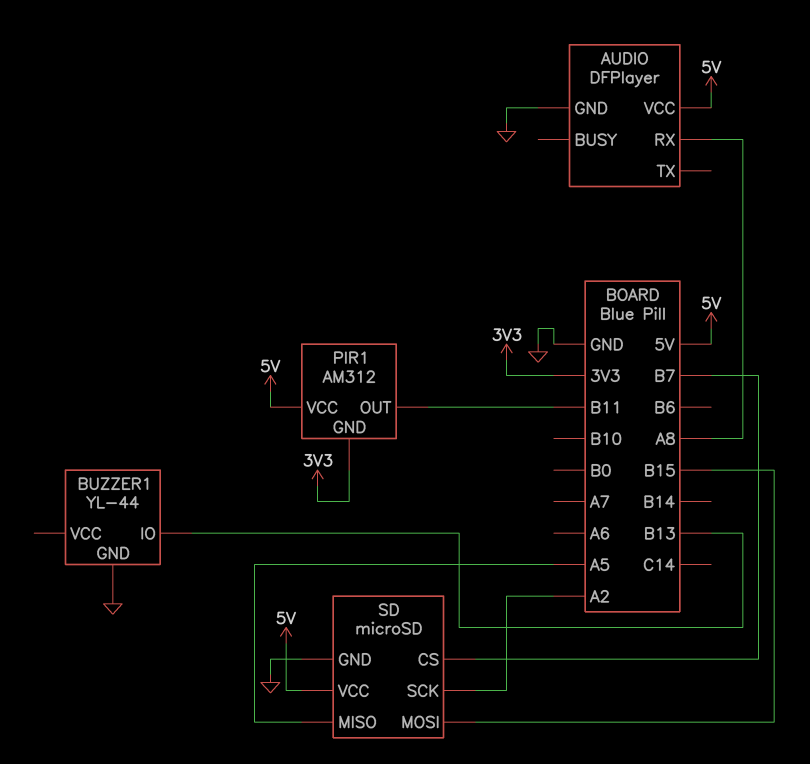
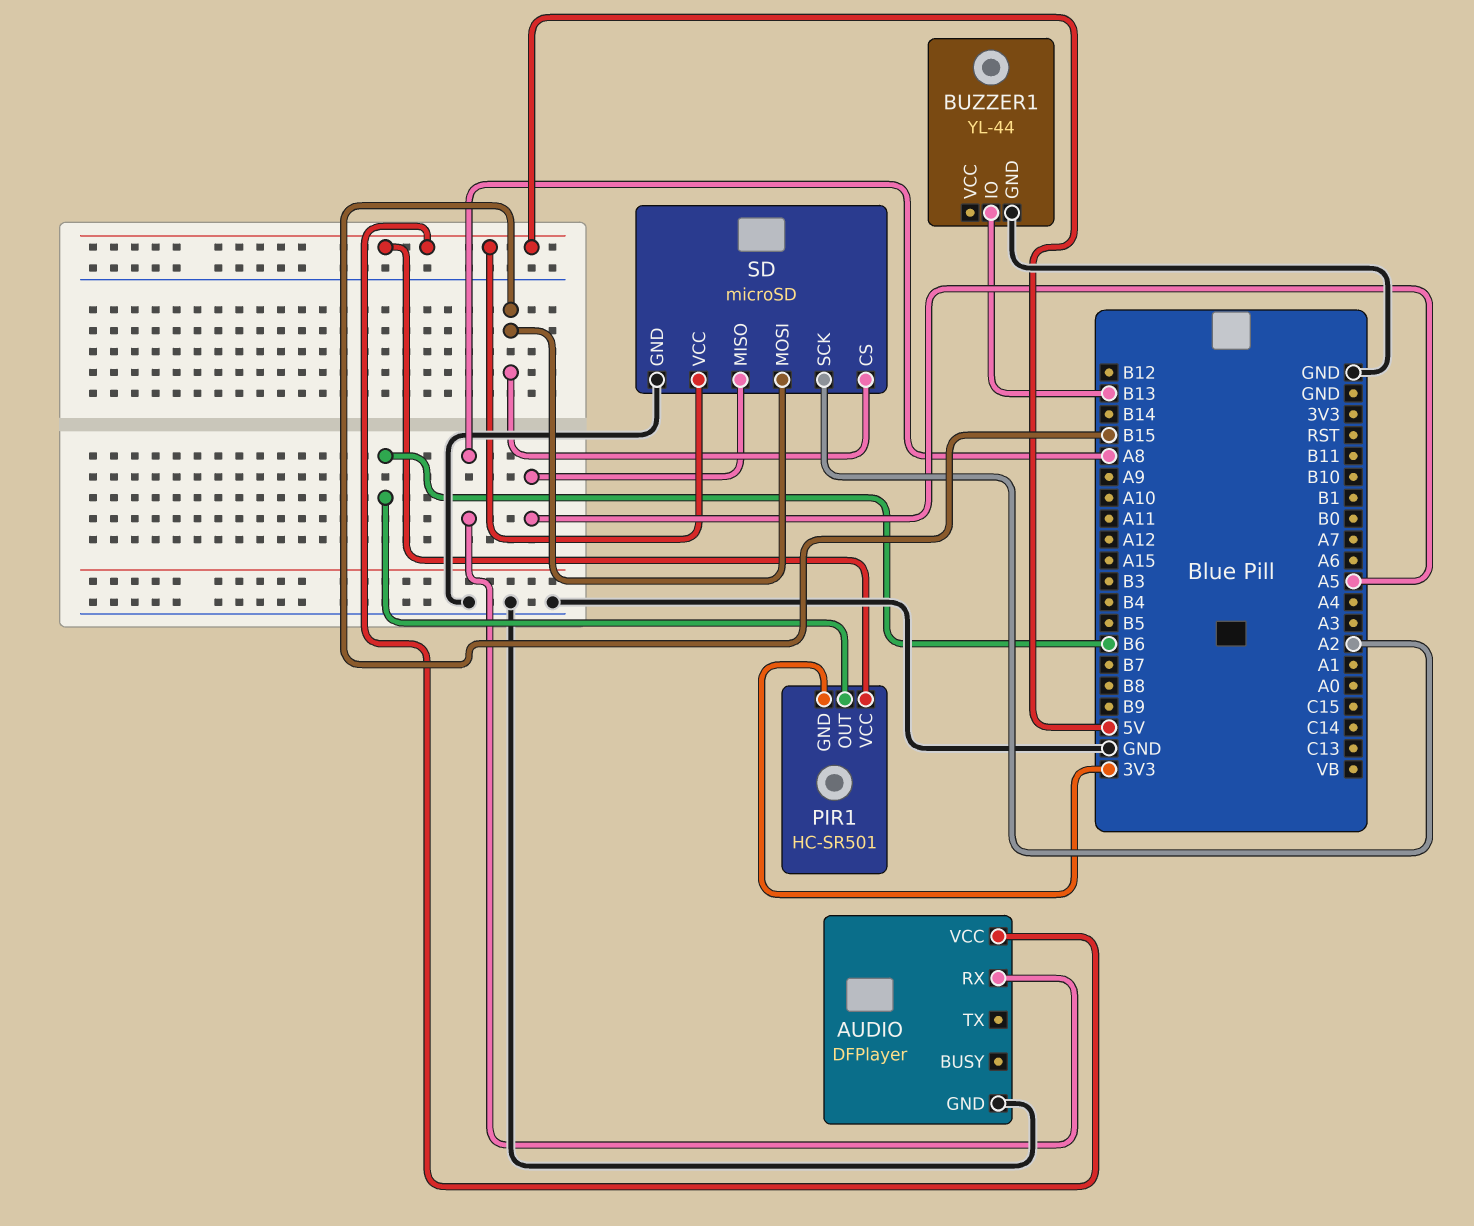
PIR1: AM312 -> HC-SR501
PIR1 pin OUT: B11 -> B6
SD pin CS: B7 -> B15

